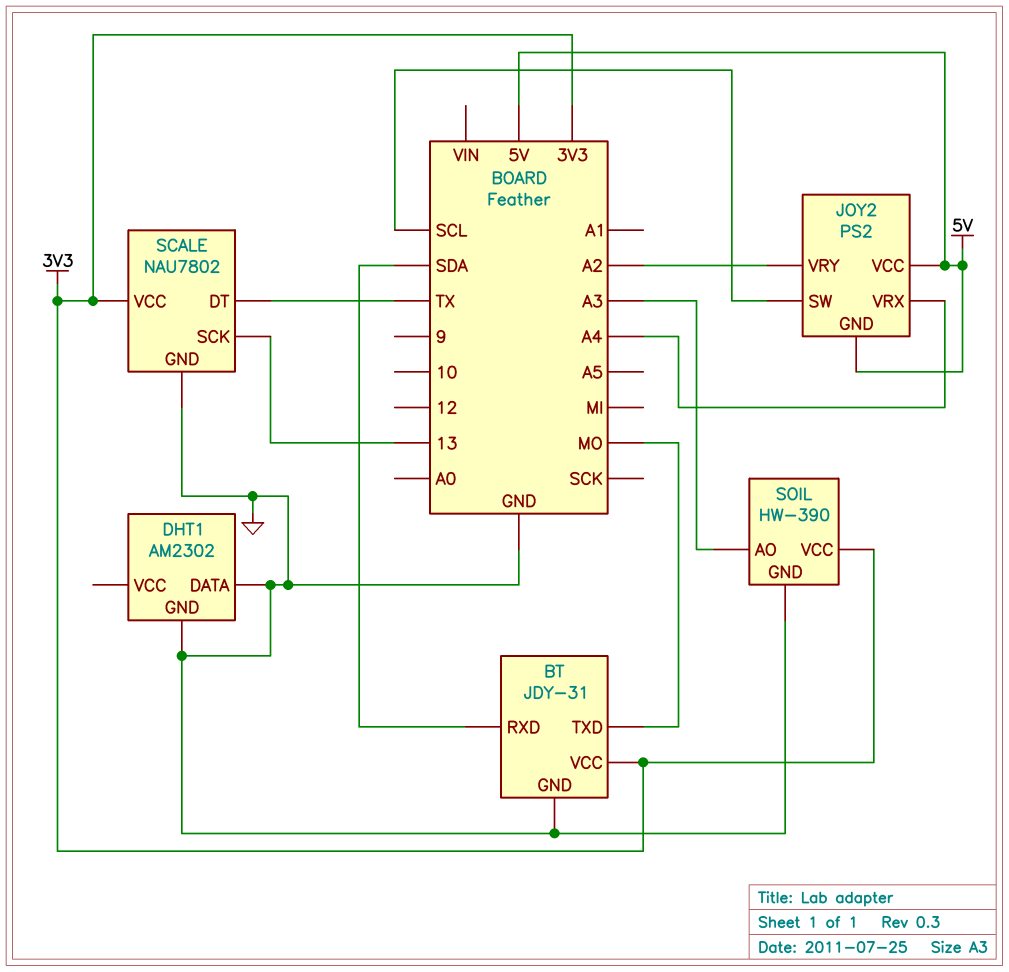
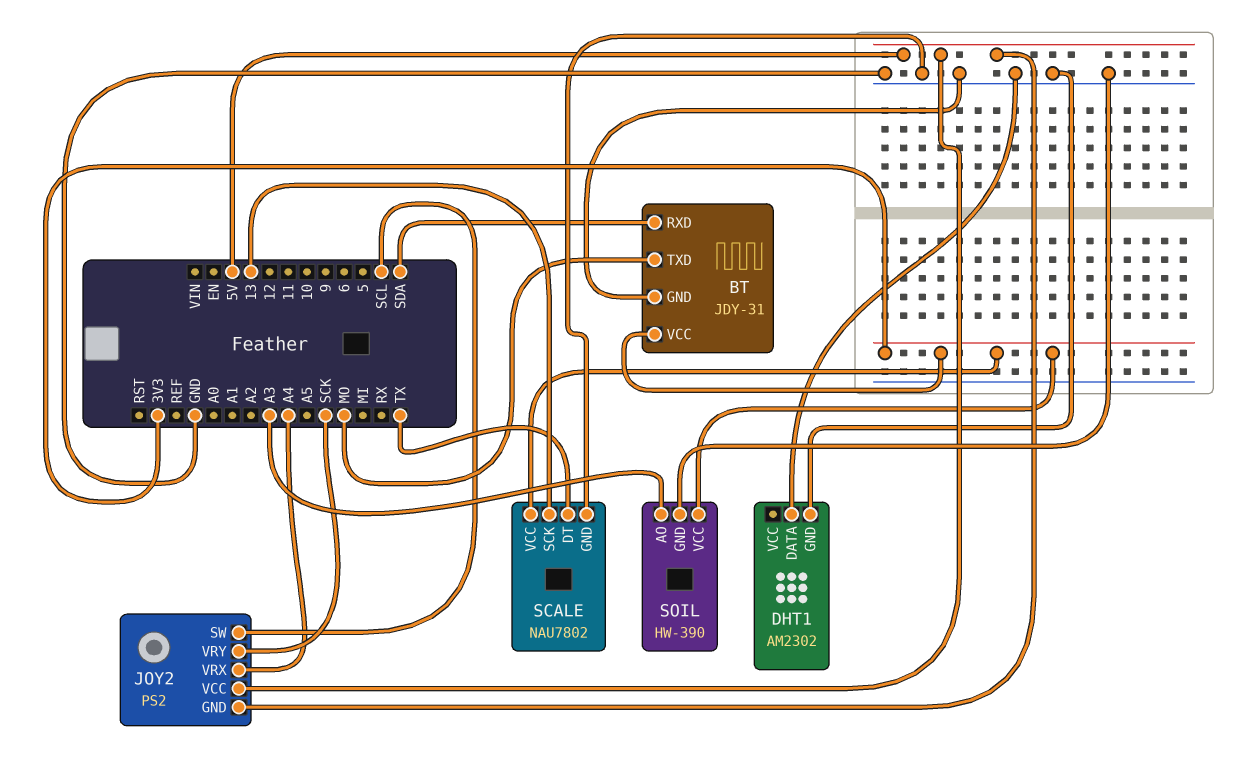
JOY2 pin VRY: A2 -> SCK

